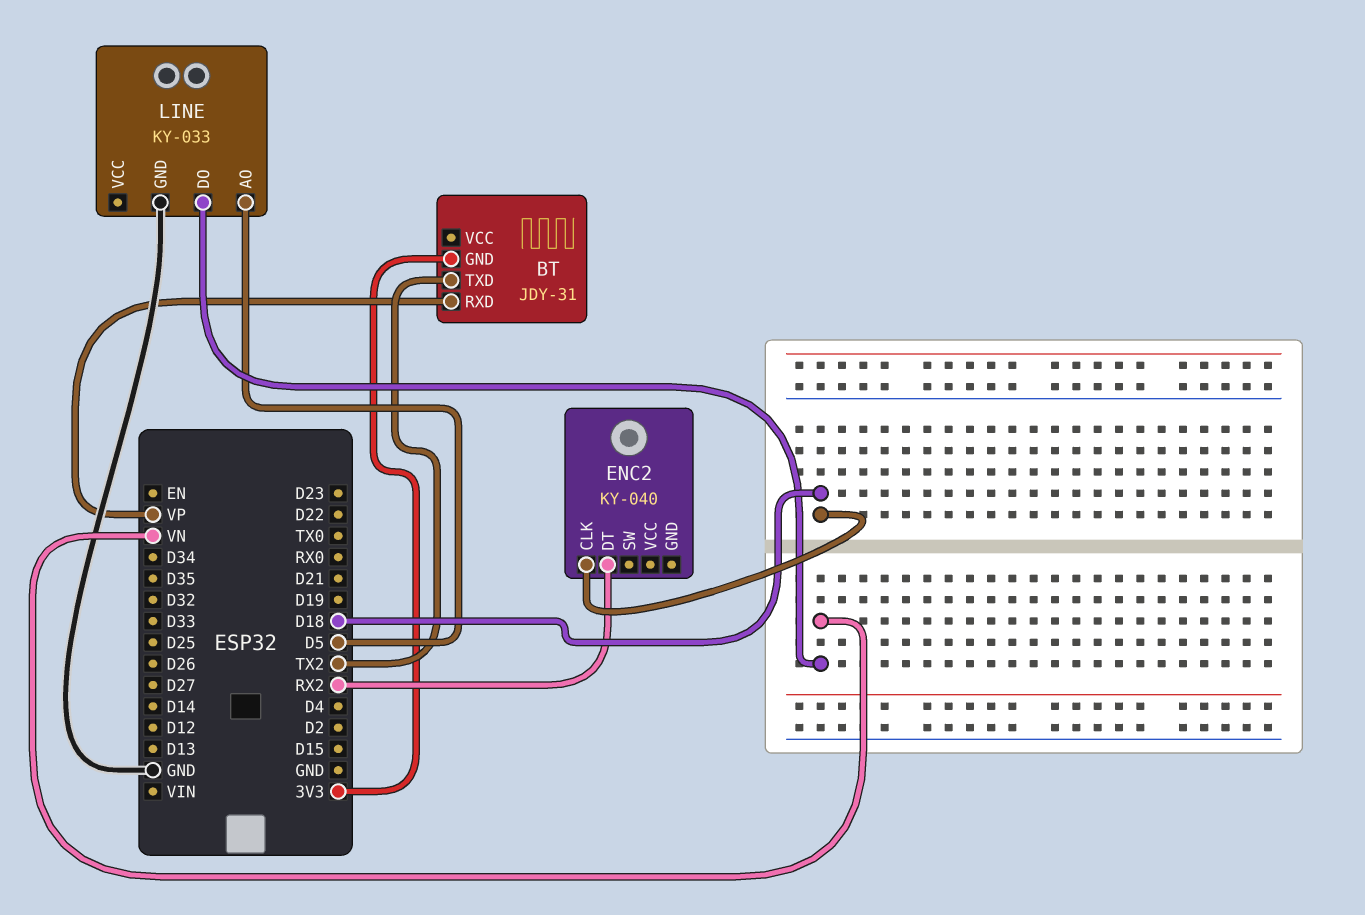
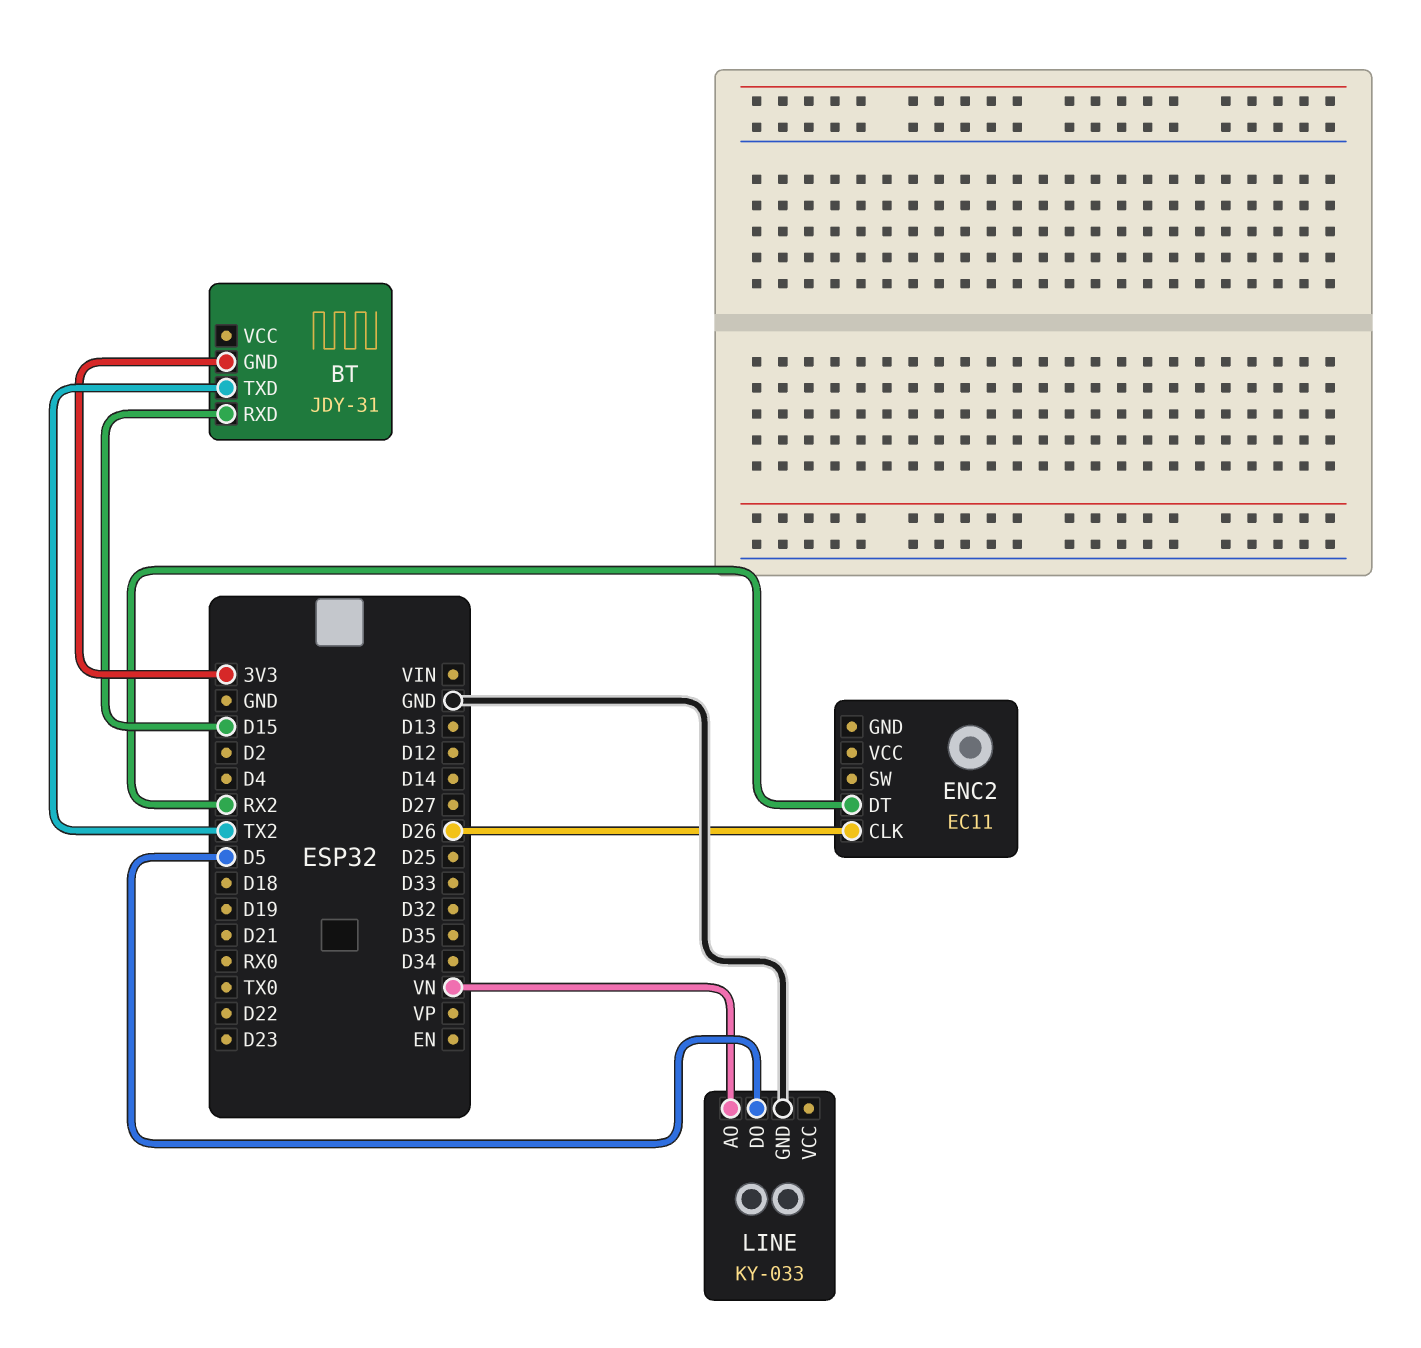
BT pin RXD: VP -> D15
ENC2: KY-040 -> EC11
ENC2 pin CLK: D18 -> D26
LINE pin AO: D5 -> VN
LINE pin DO: VN -> D5

